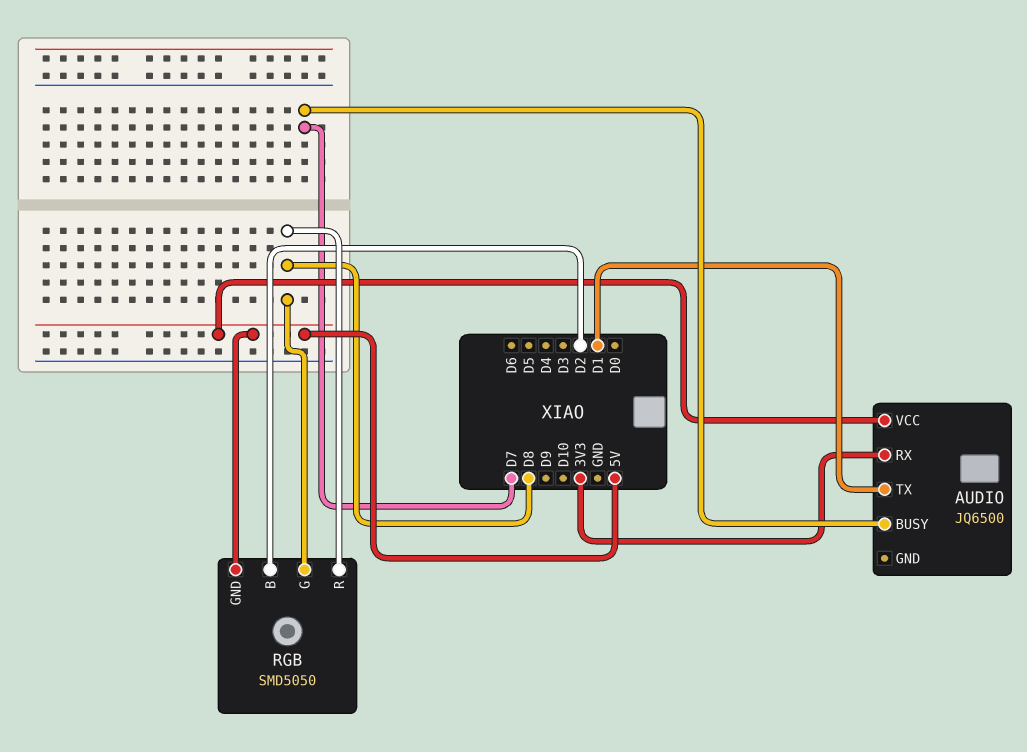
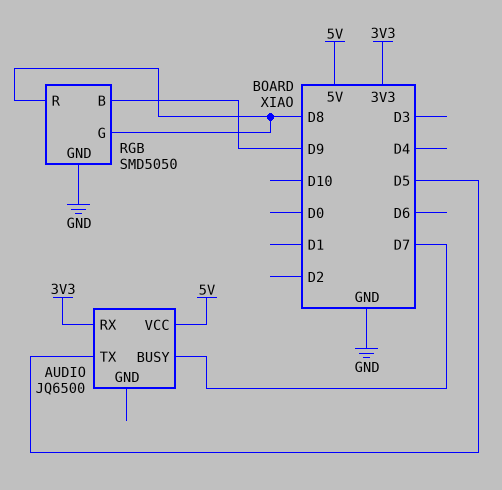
AUDIO pin TX: D1 -> D5
RGB pin B: D2 -> D9
RGB pin GND: 5V -> GND

